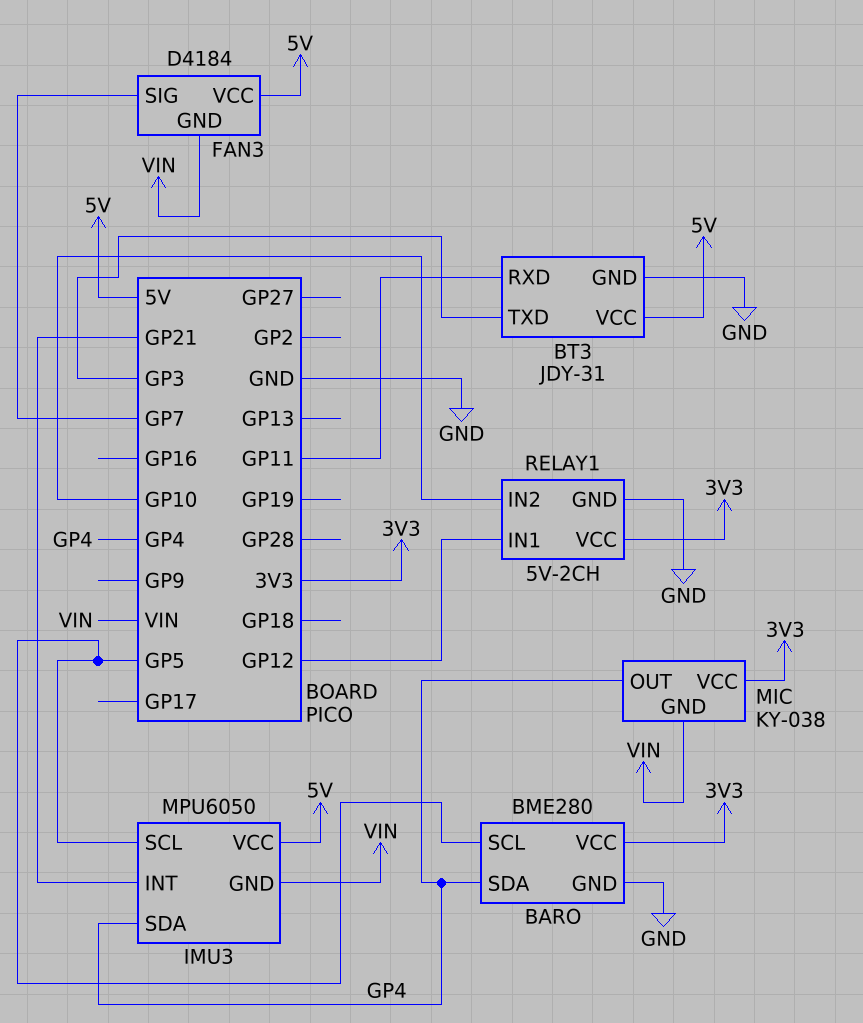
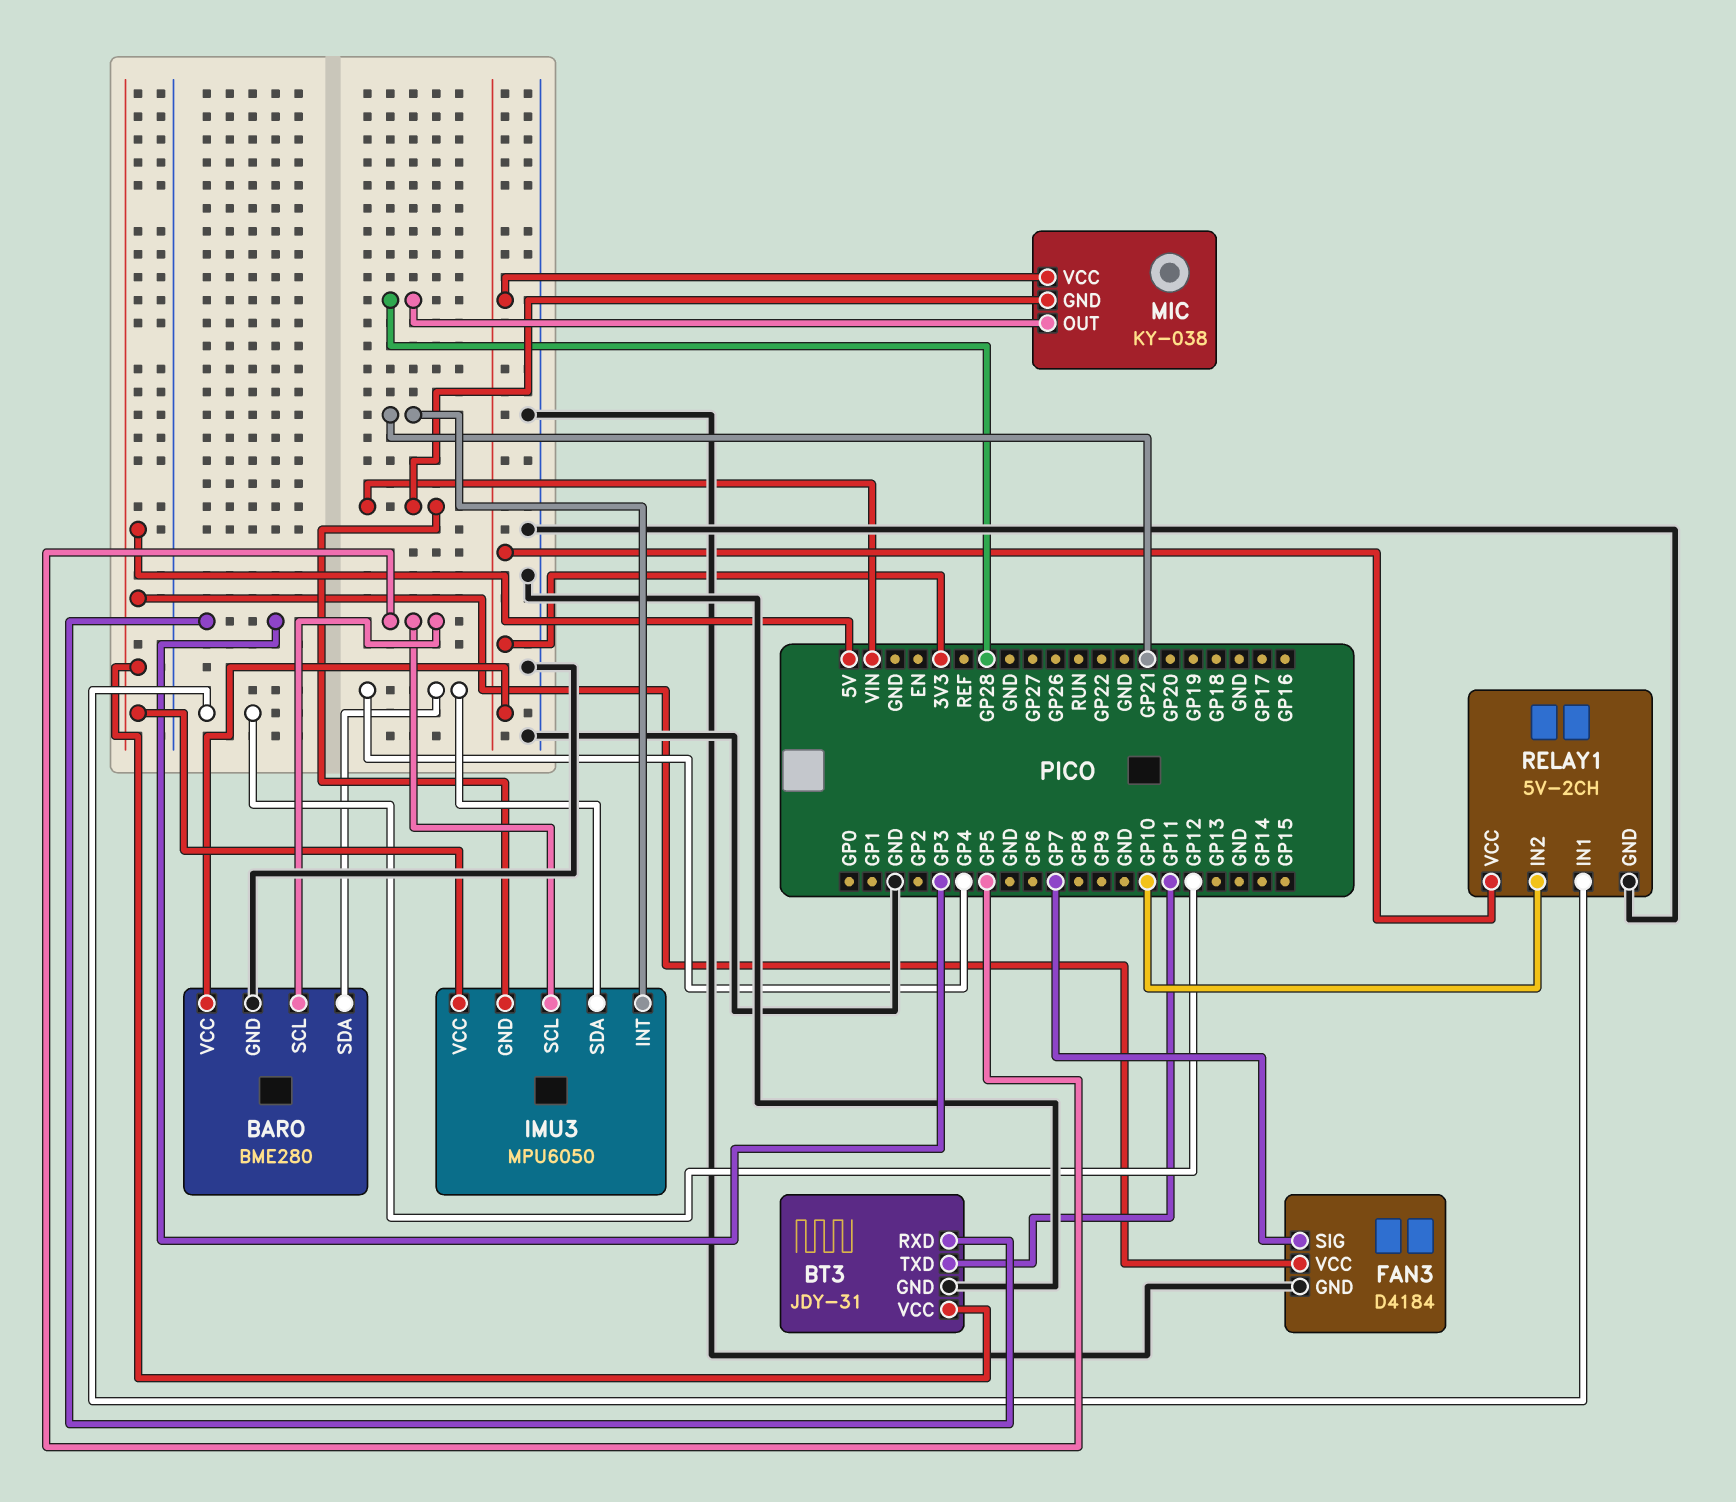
BT3 pin RXD: GP11 -> GP3
BT3 pin TXD: GP3 -> GP11
FAN3 pin GND: VIN -> GND
MIC pin OUT: GP4 -> GP28

